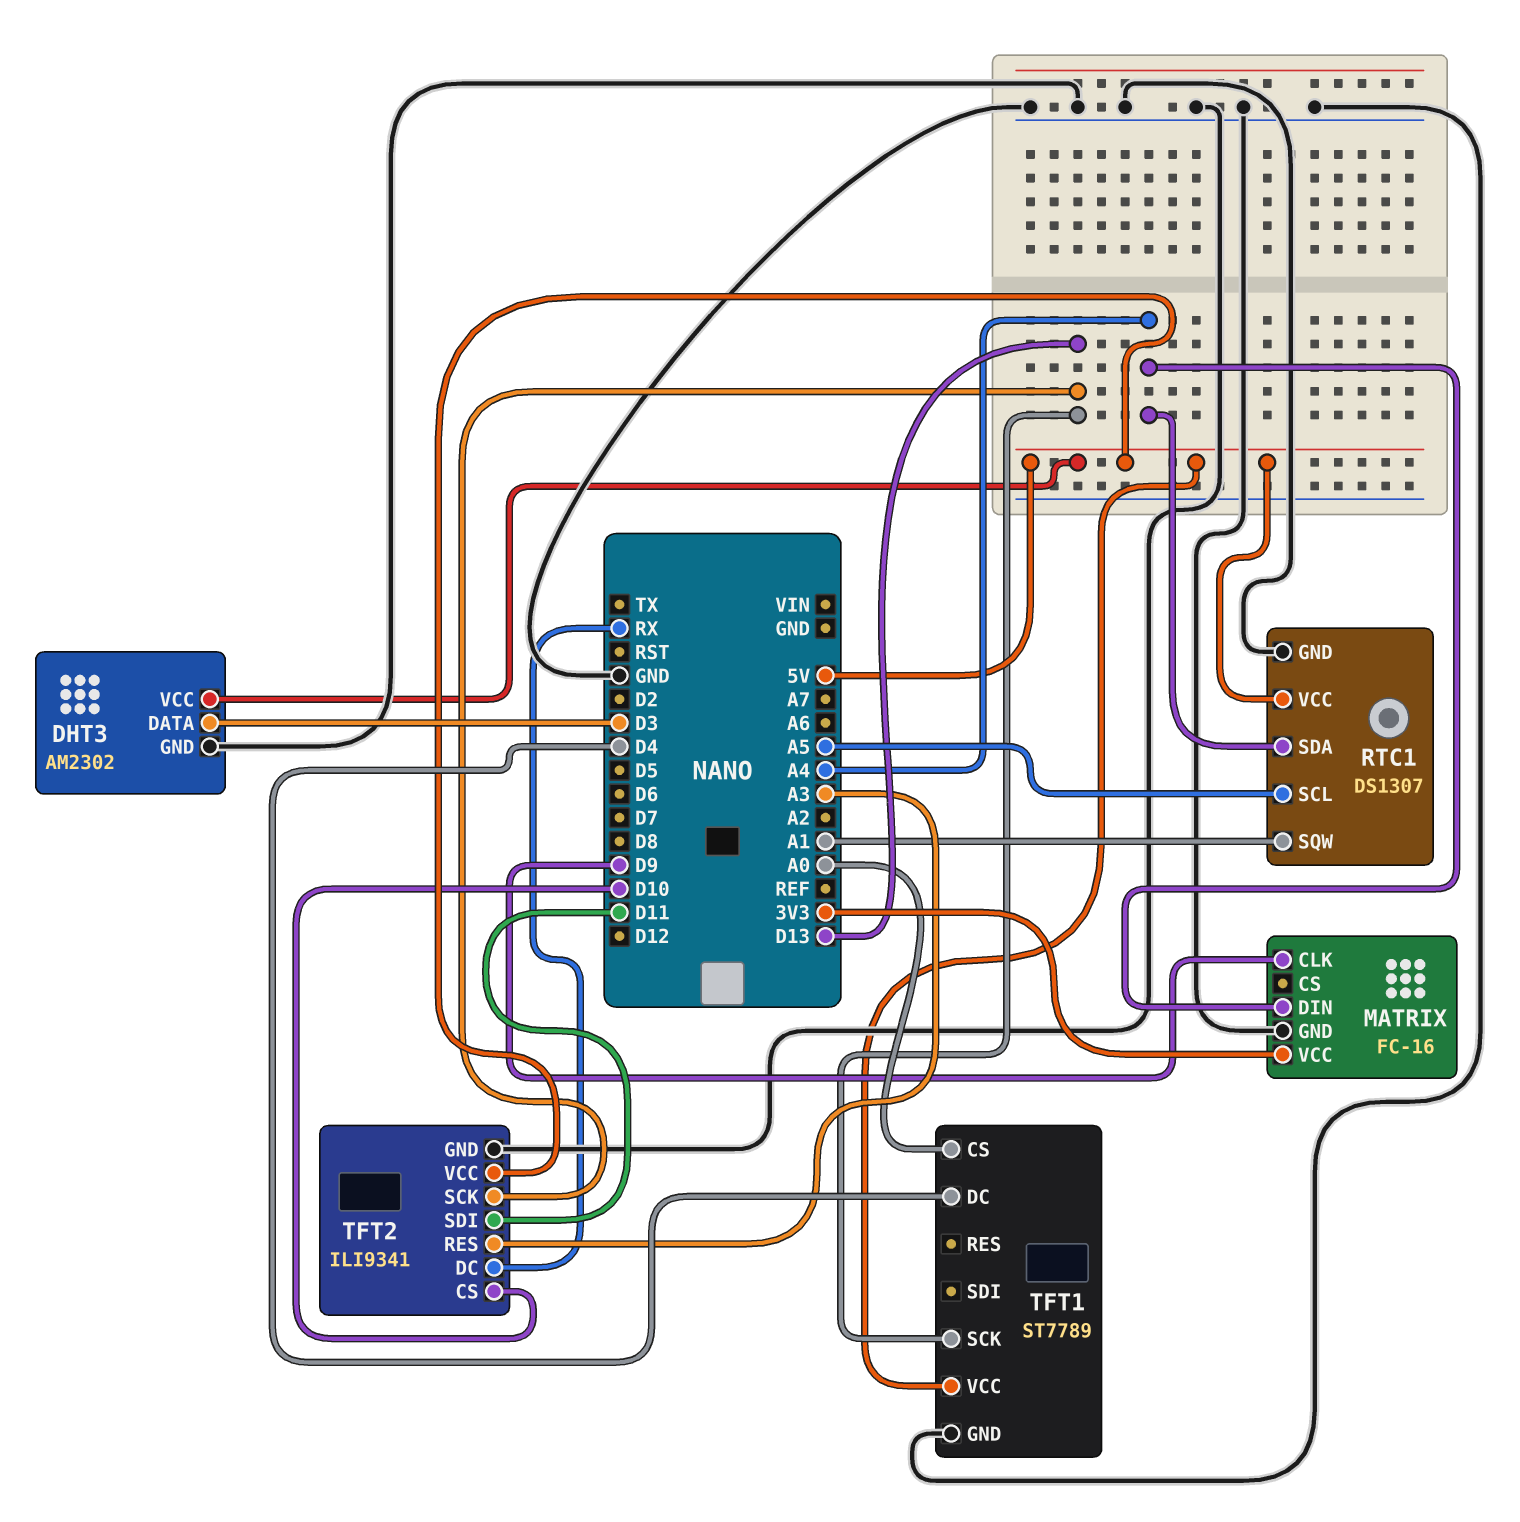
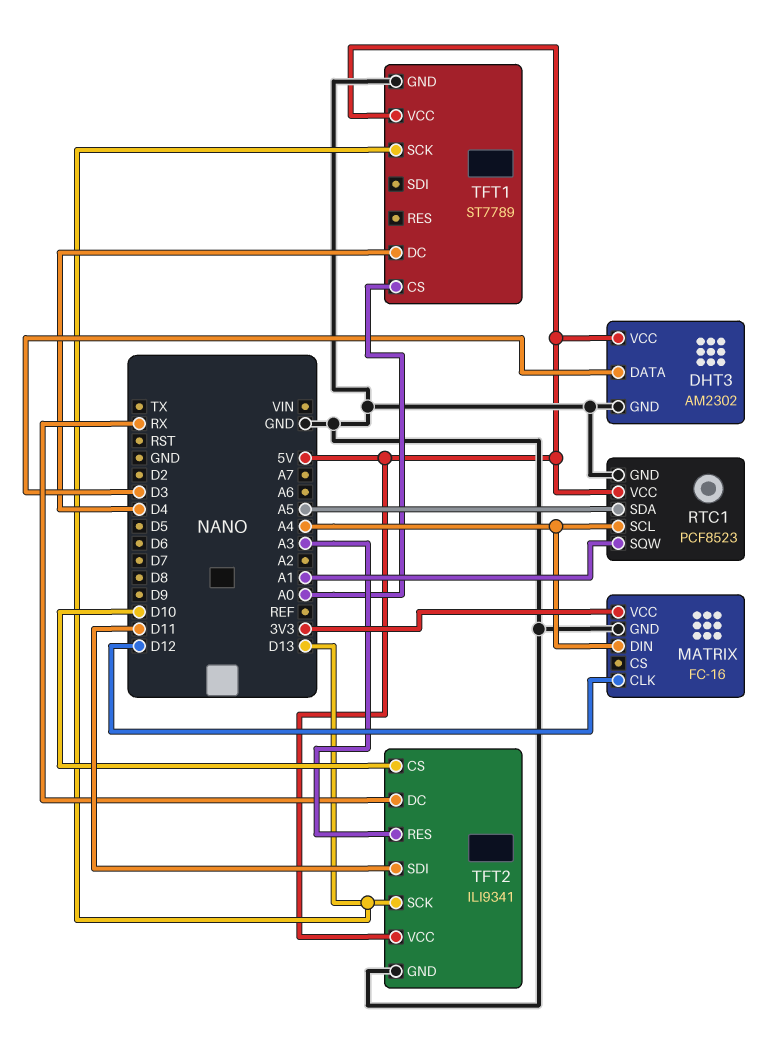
MATRIX pin CLK: D9 -> D12
RTC1: DS1307 -> PCF8523
RTC1 pin SCL: A5 -> A4
RTC1 pin SDA: A4 -> A5

